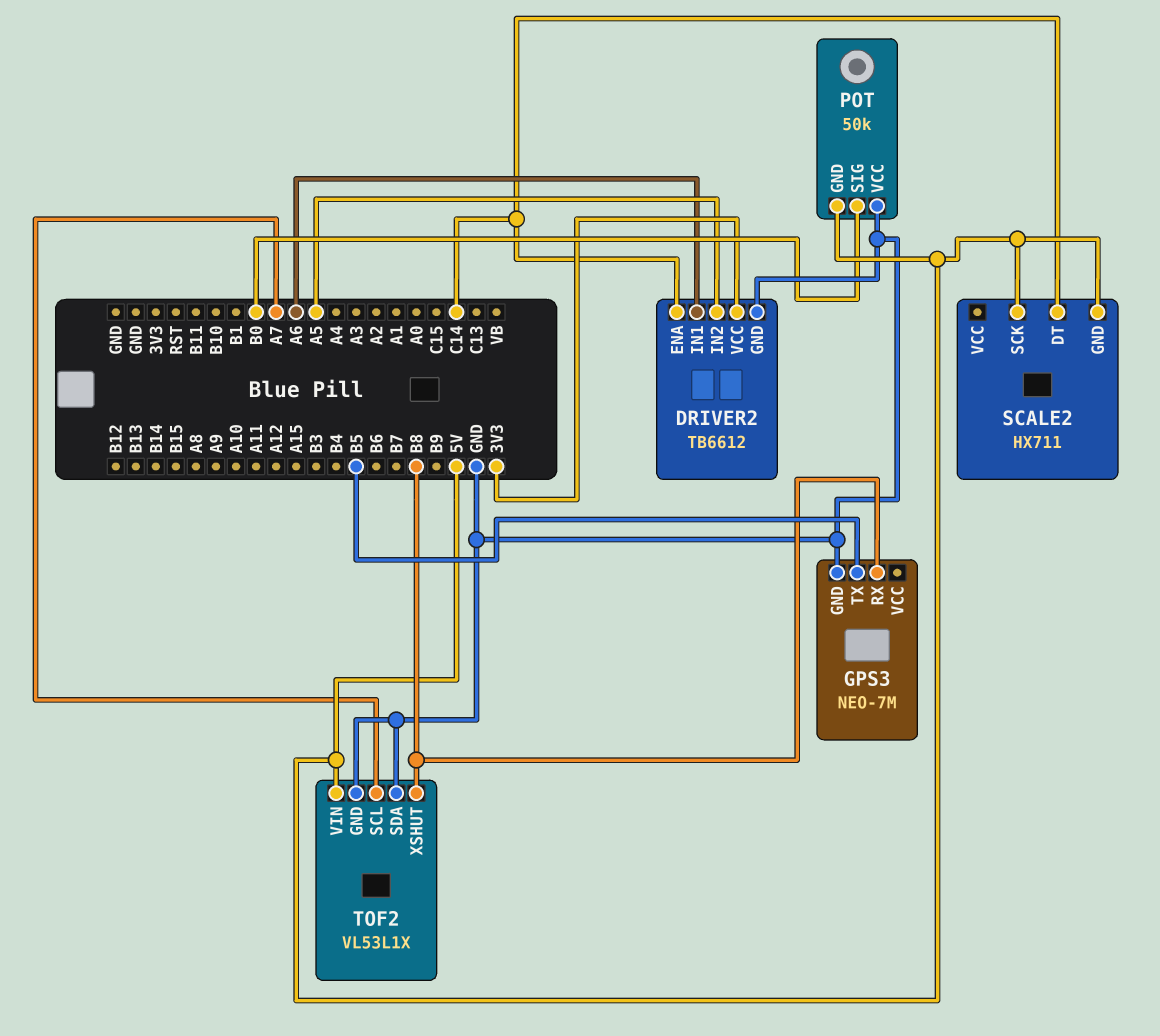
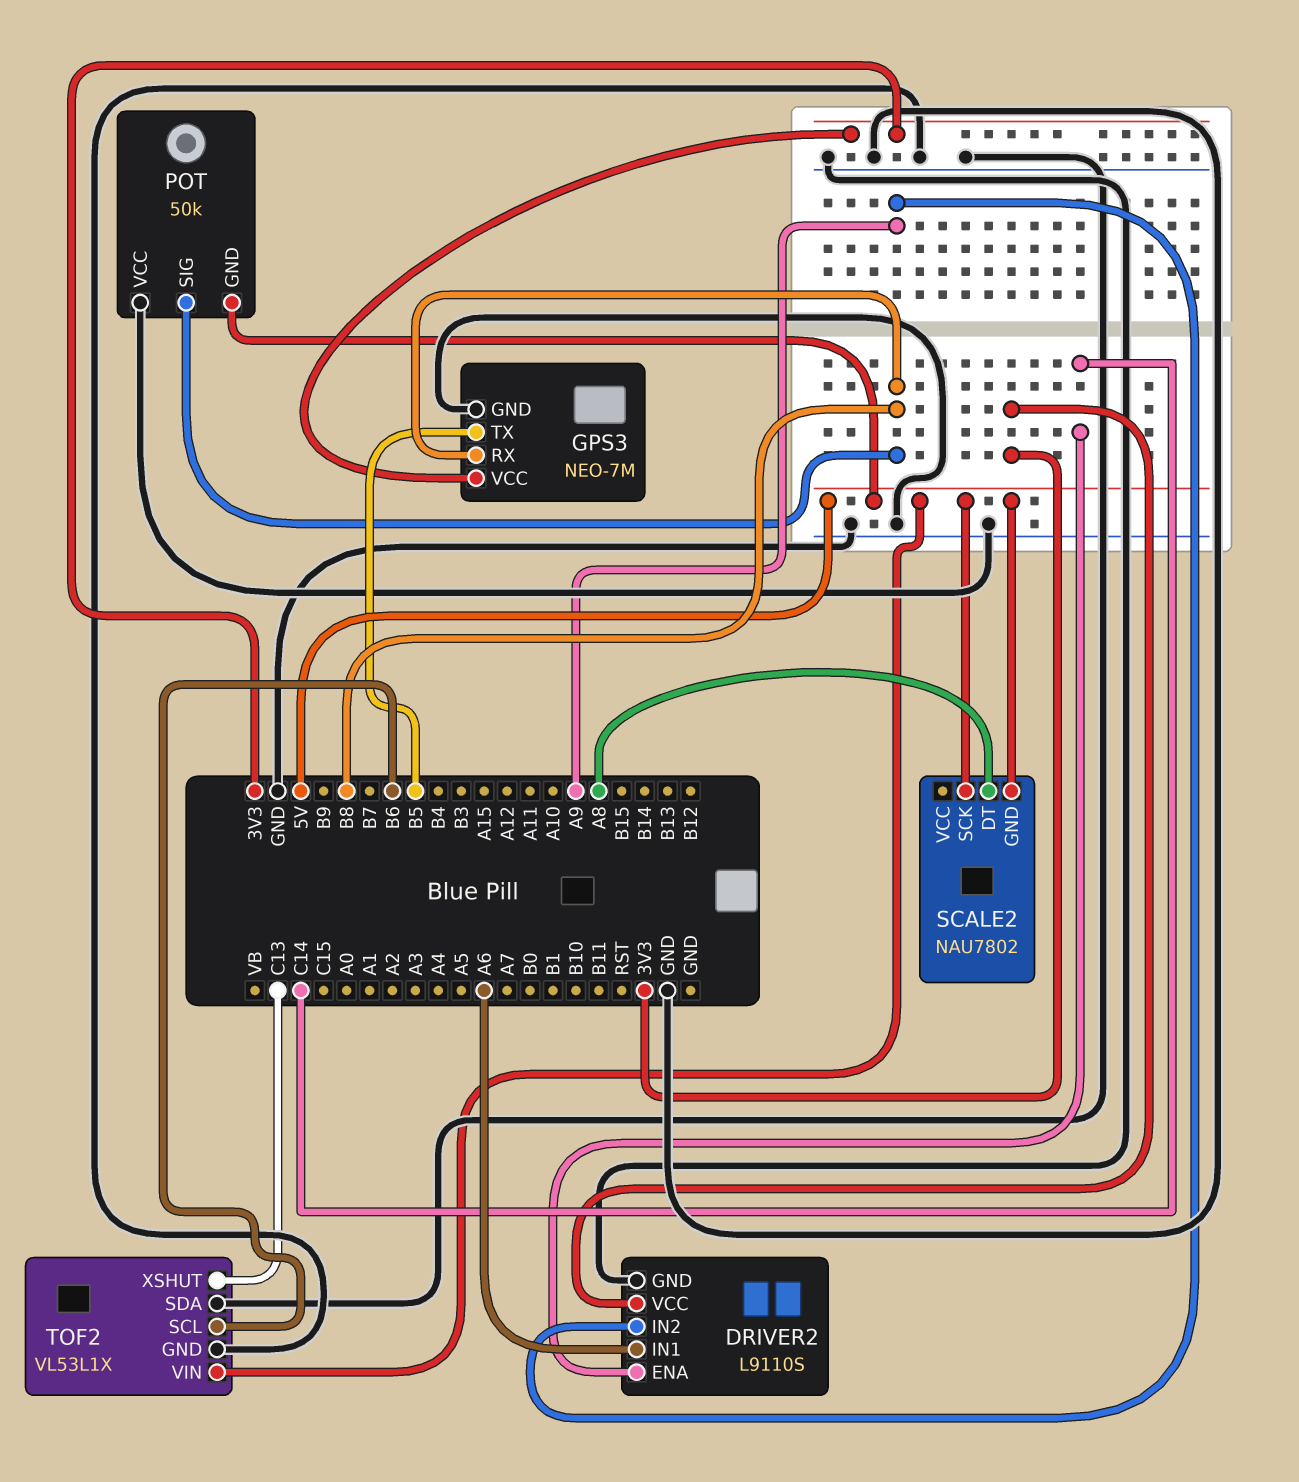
DRIVER2: TB6612 -> L9110S
DRIVER2 pin IN2: A5 -> A9
GPS3 pin VCC: none -> 3V3
POT pin SIG: B0 -> B8
SCALE2: HX711 -> NAU7802
SCALE2 pin DT: C14 -> A8
TOF2 pin SCL: A7 -> B6
TOF2 pin XSHUT: B8 -> C13

